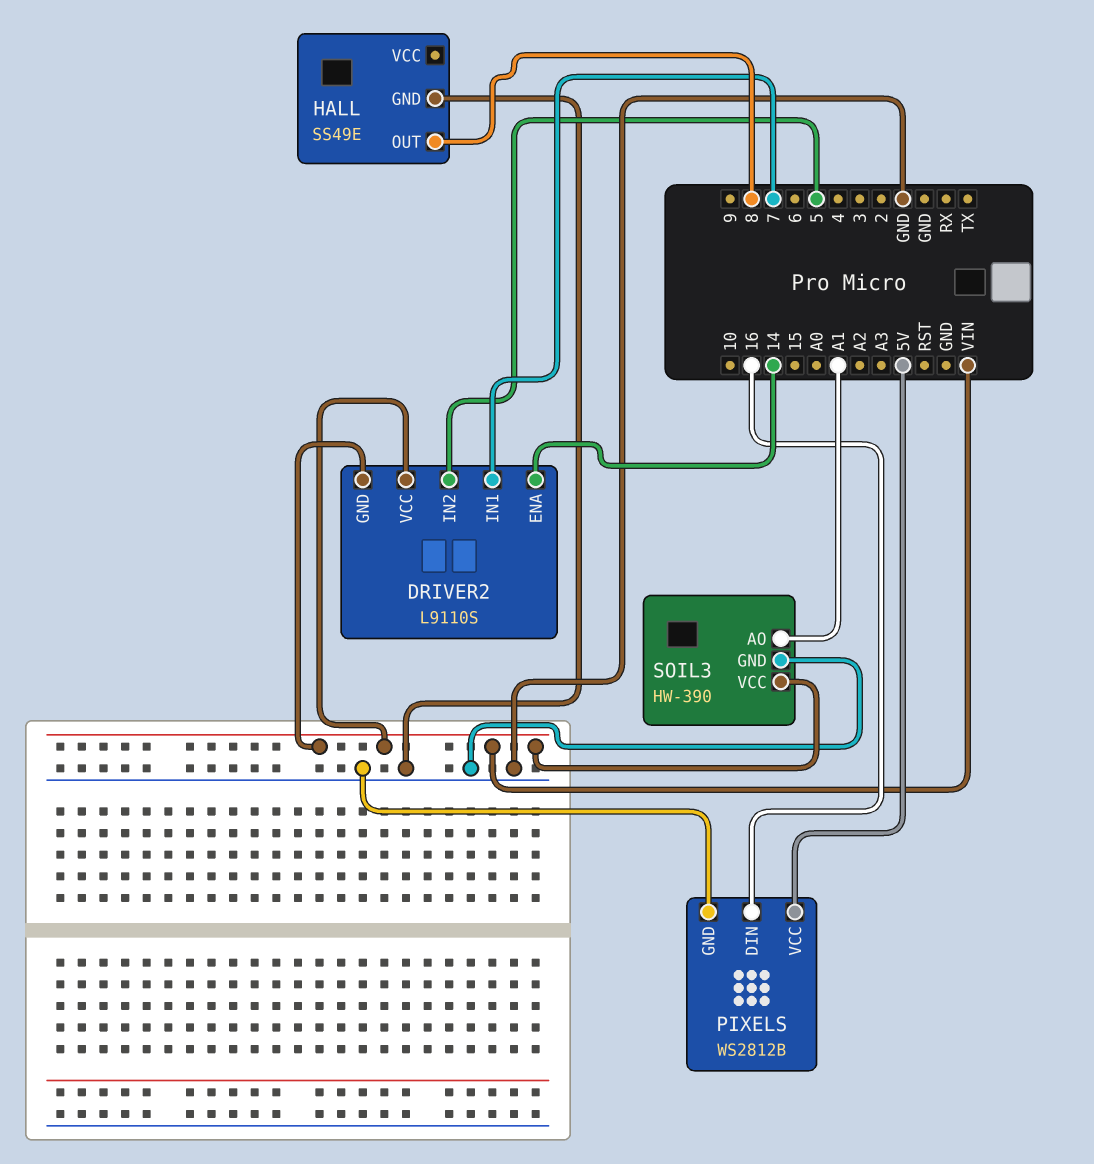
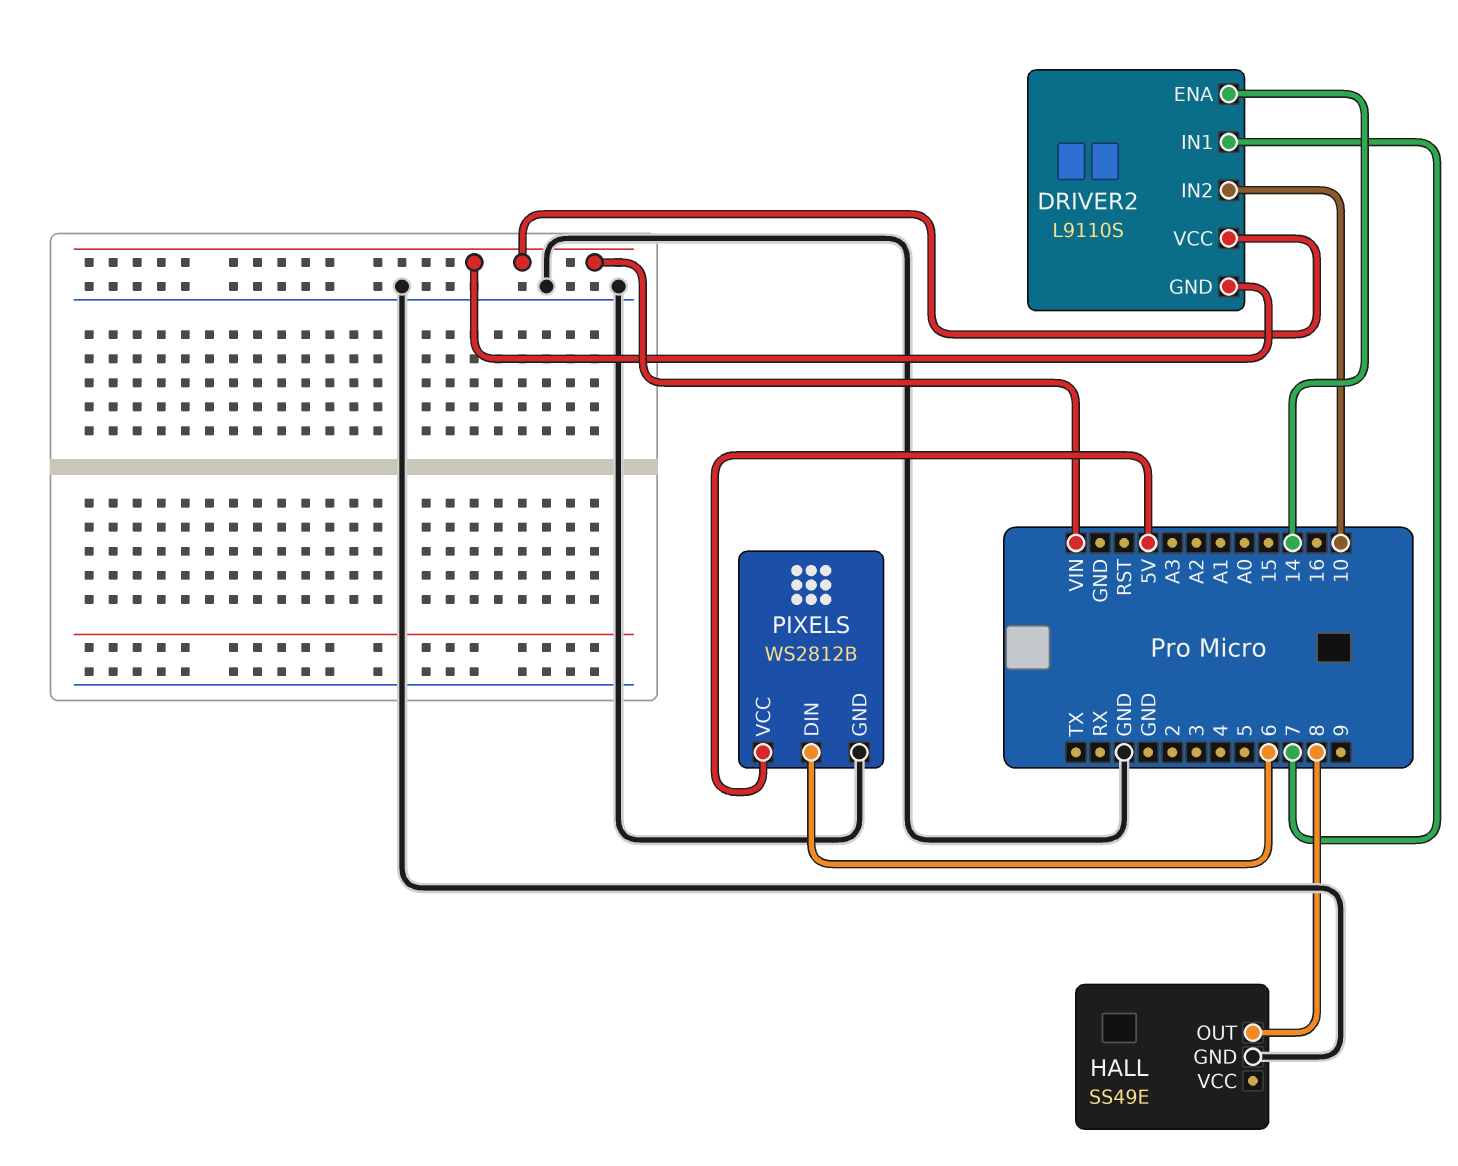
DRIVER2 pin IN2: 5 -> 10
PIXELS pin DIN: 16 -> 6
SOIL3: HW-390 -> none
SOIL3 pin AO: A1 -> none
SOIL3 pin GND: GND -> none
SOIL3 pin VCC: VIN -> none

